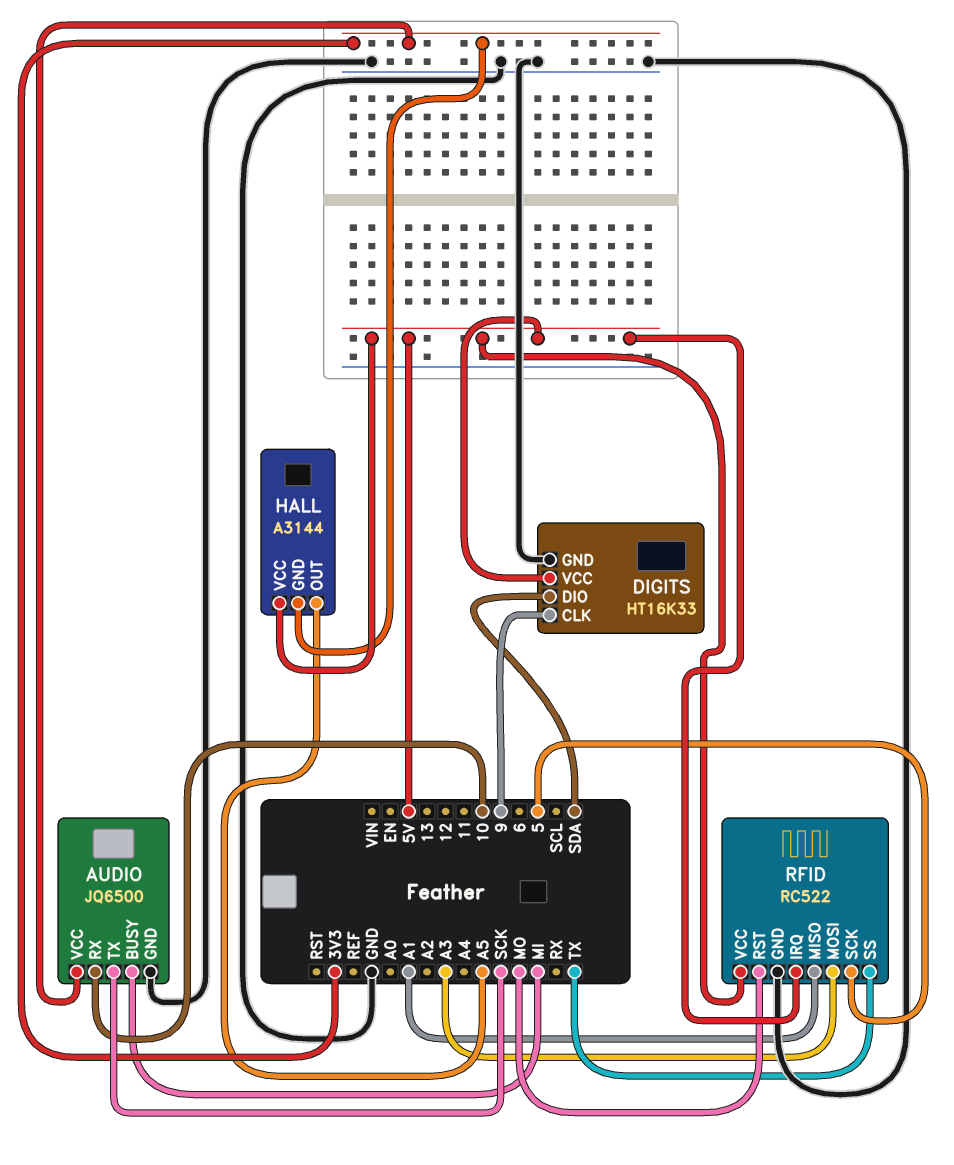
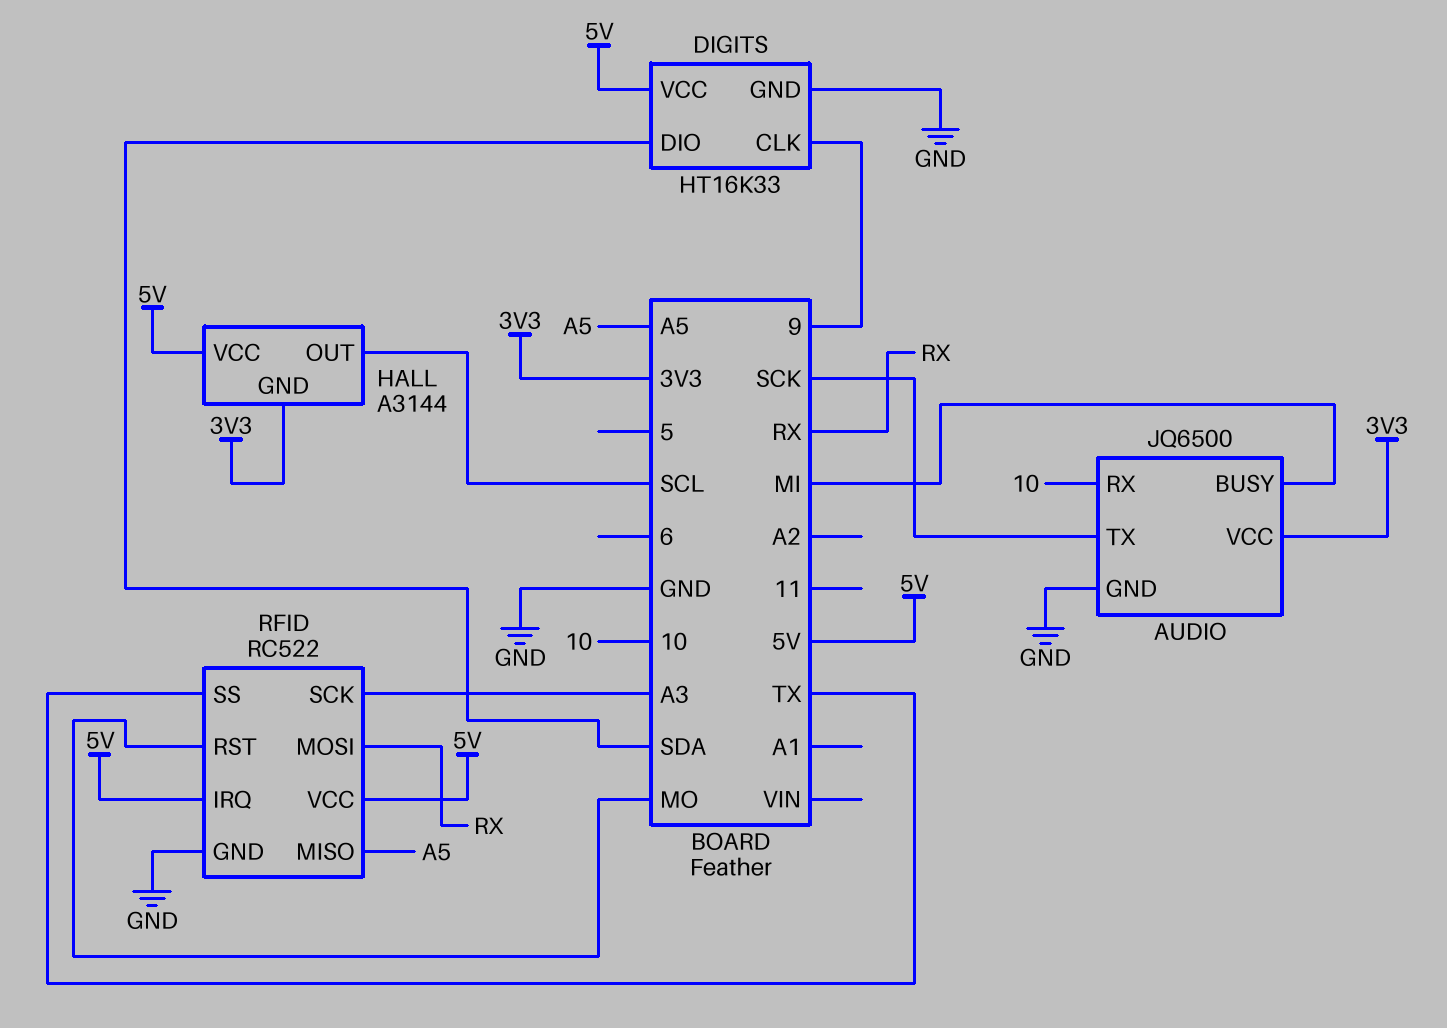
HALL pin OUT: A5 -> SCL
RFID pin MISO: A1 -> A5
RFID pin MOSI: A3 -> RX
RFID pin SCK: 5 -> A3

